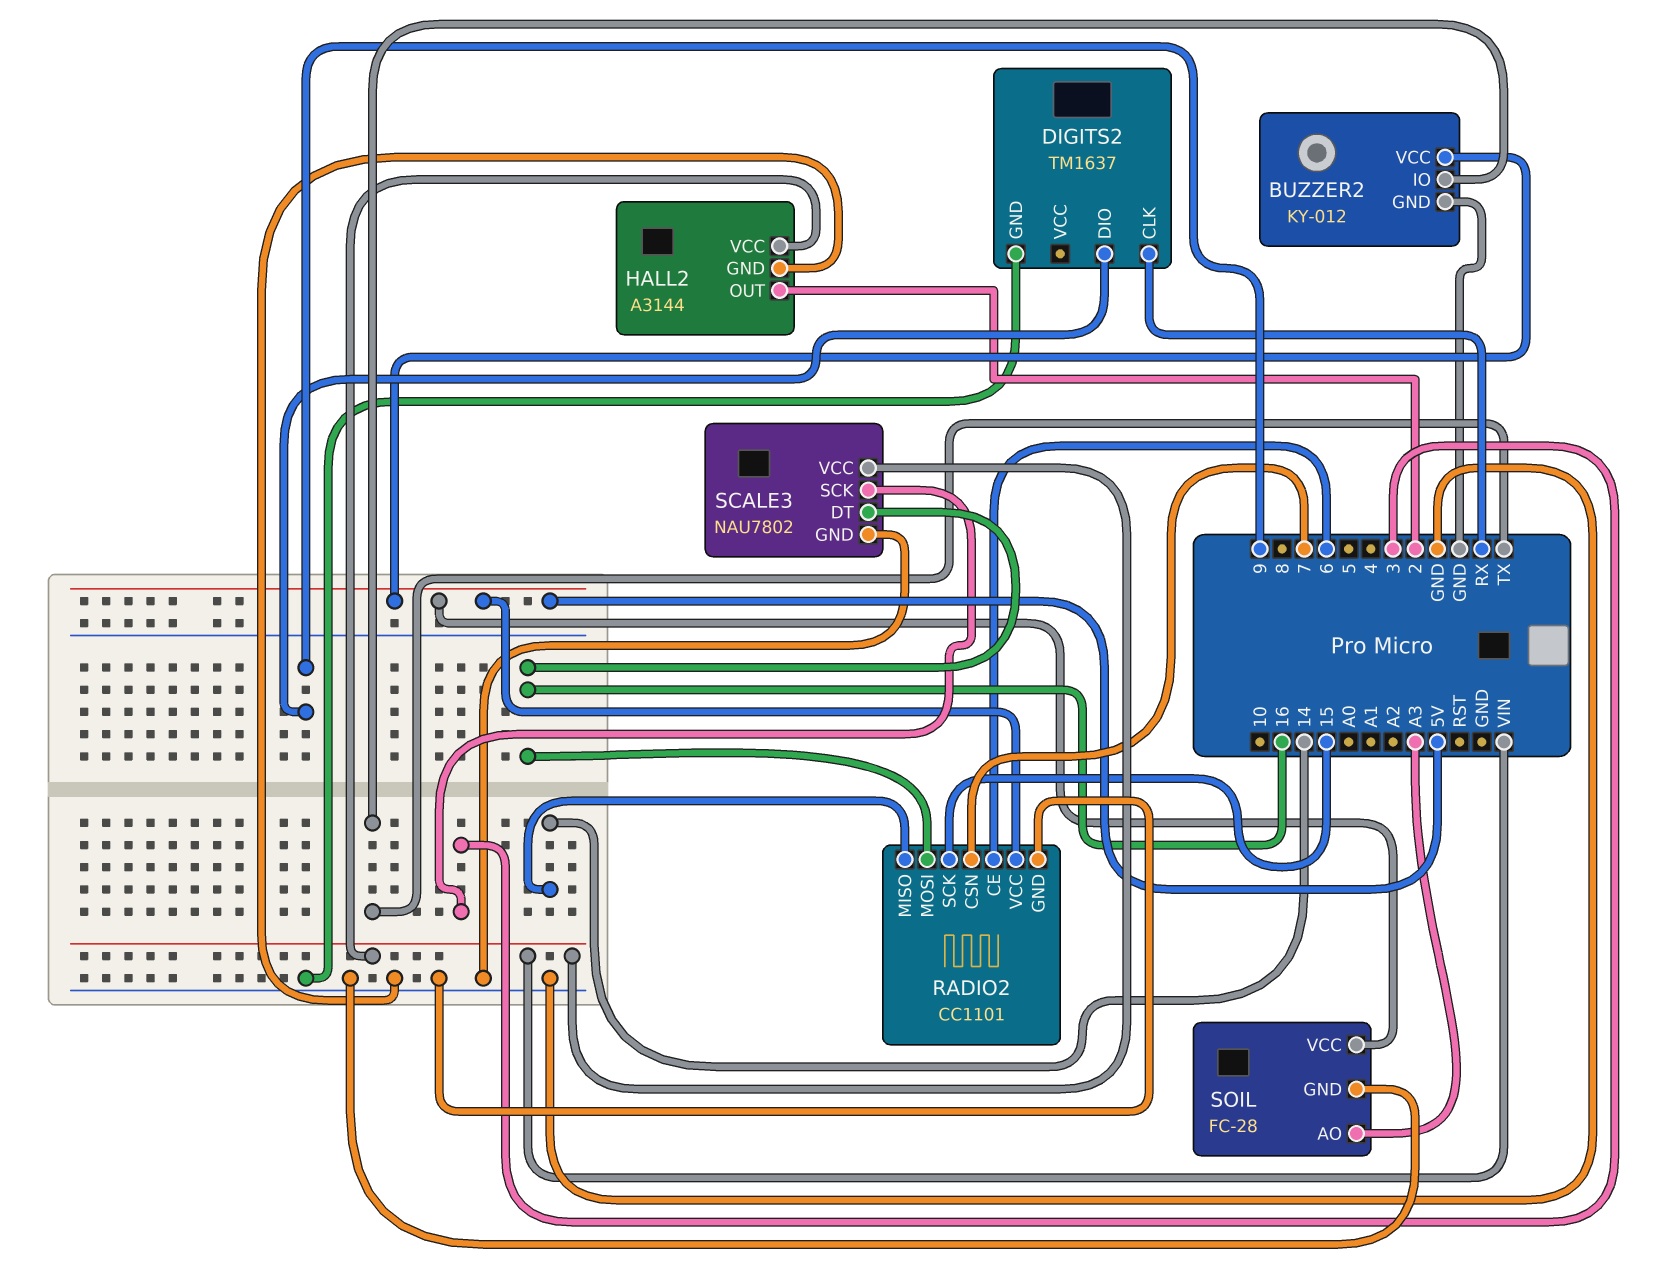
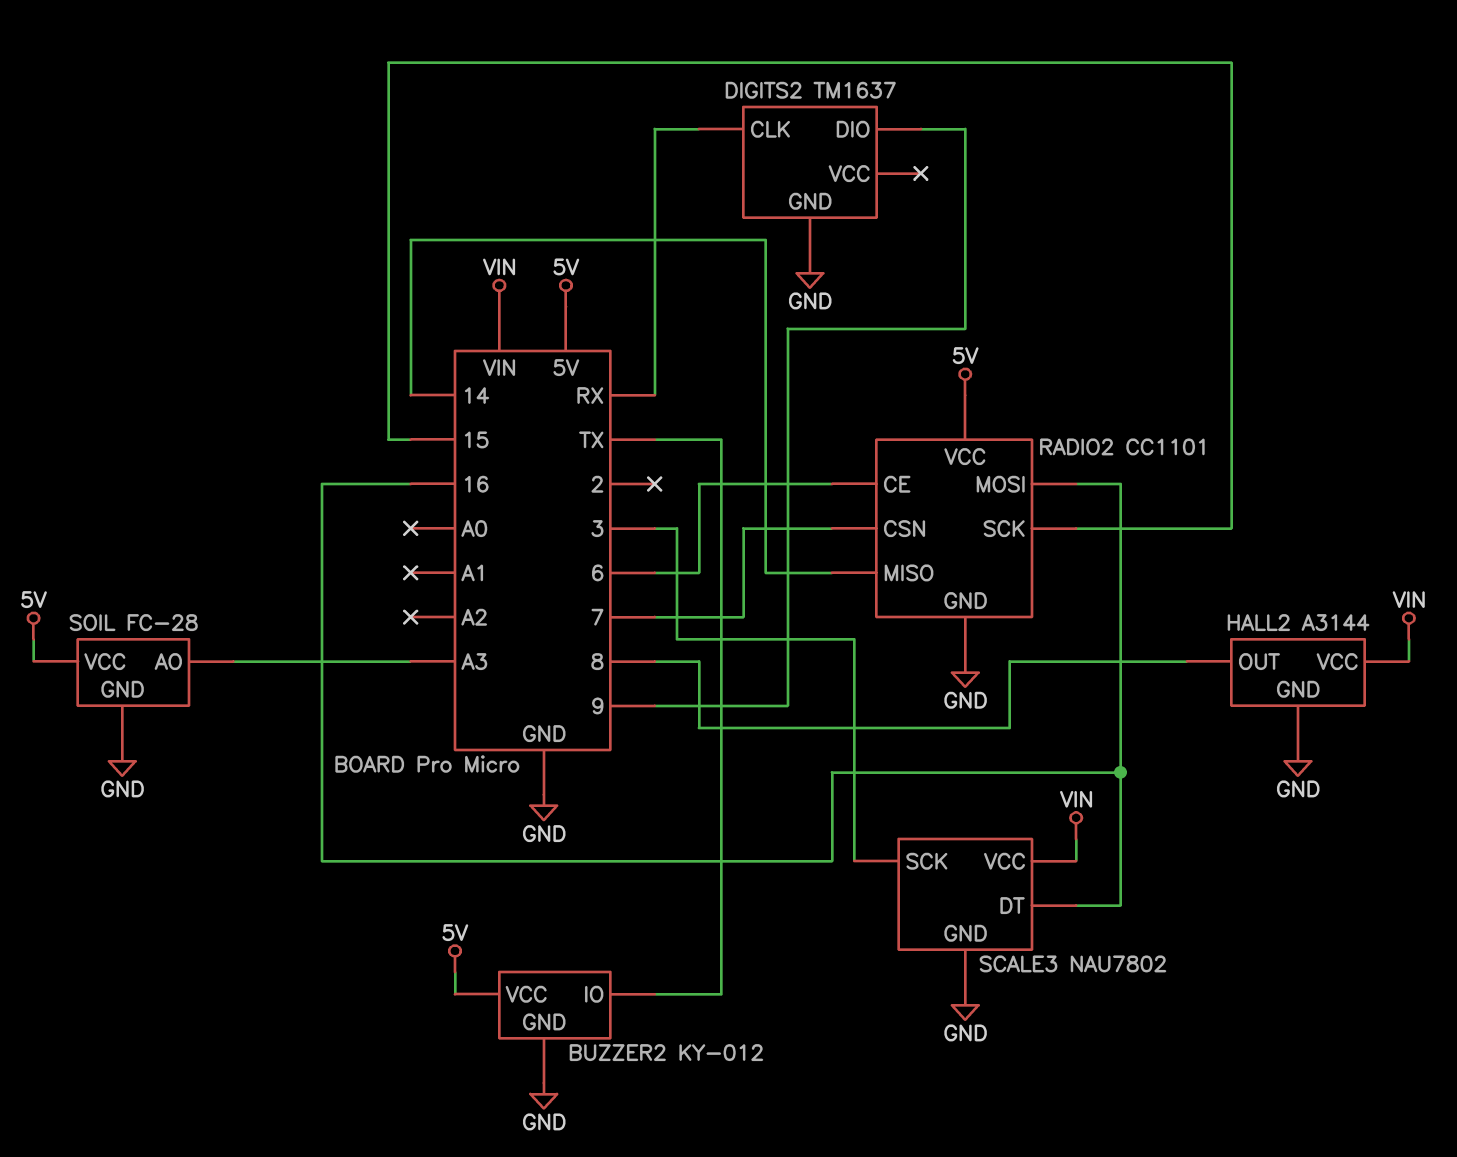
HALL2 pin OUT: 2 -> 8

